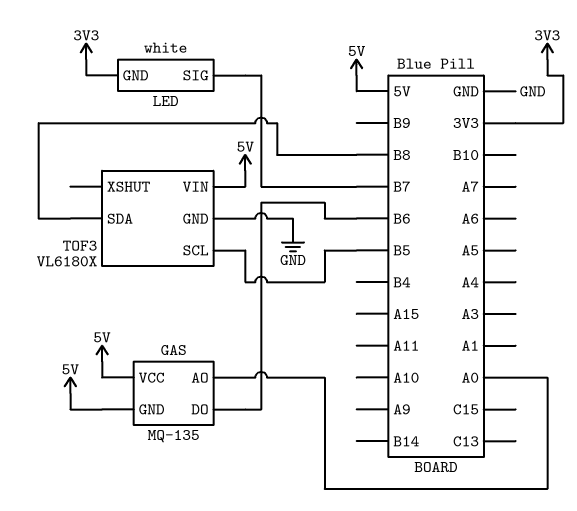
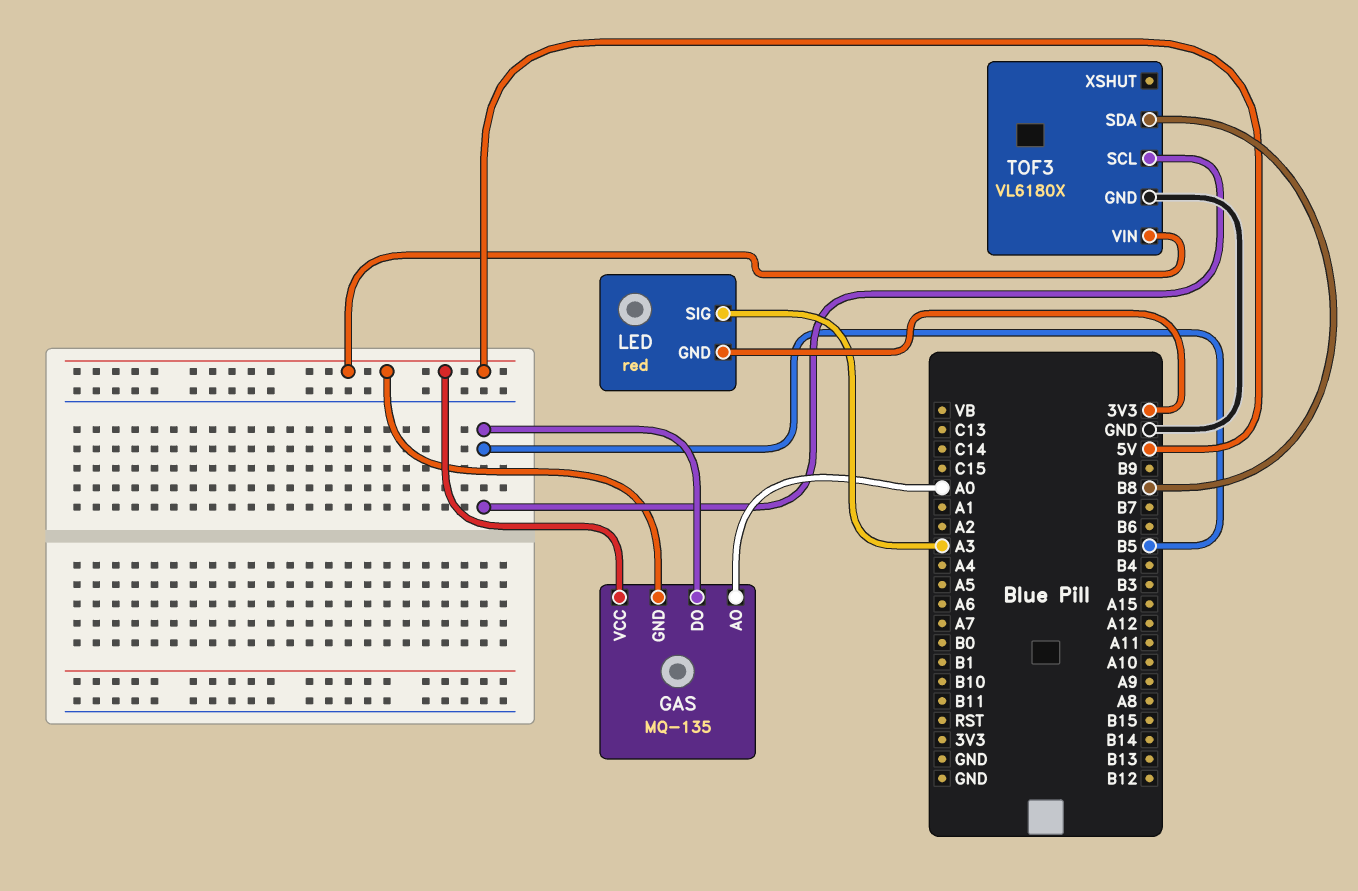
GAS pin DO: B6 -> B5
LED: white -> red
LED pin SIG: B7 -> A3

